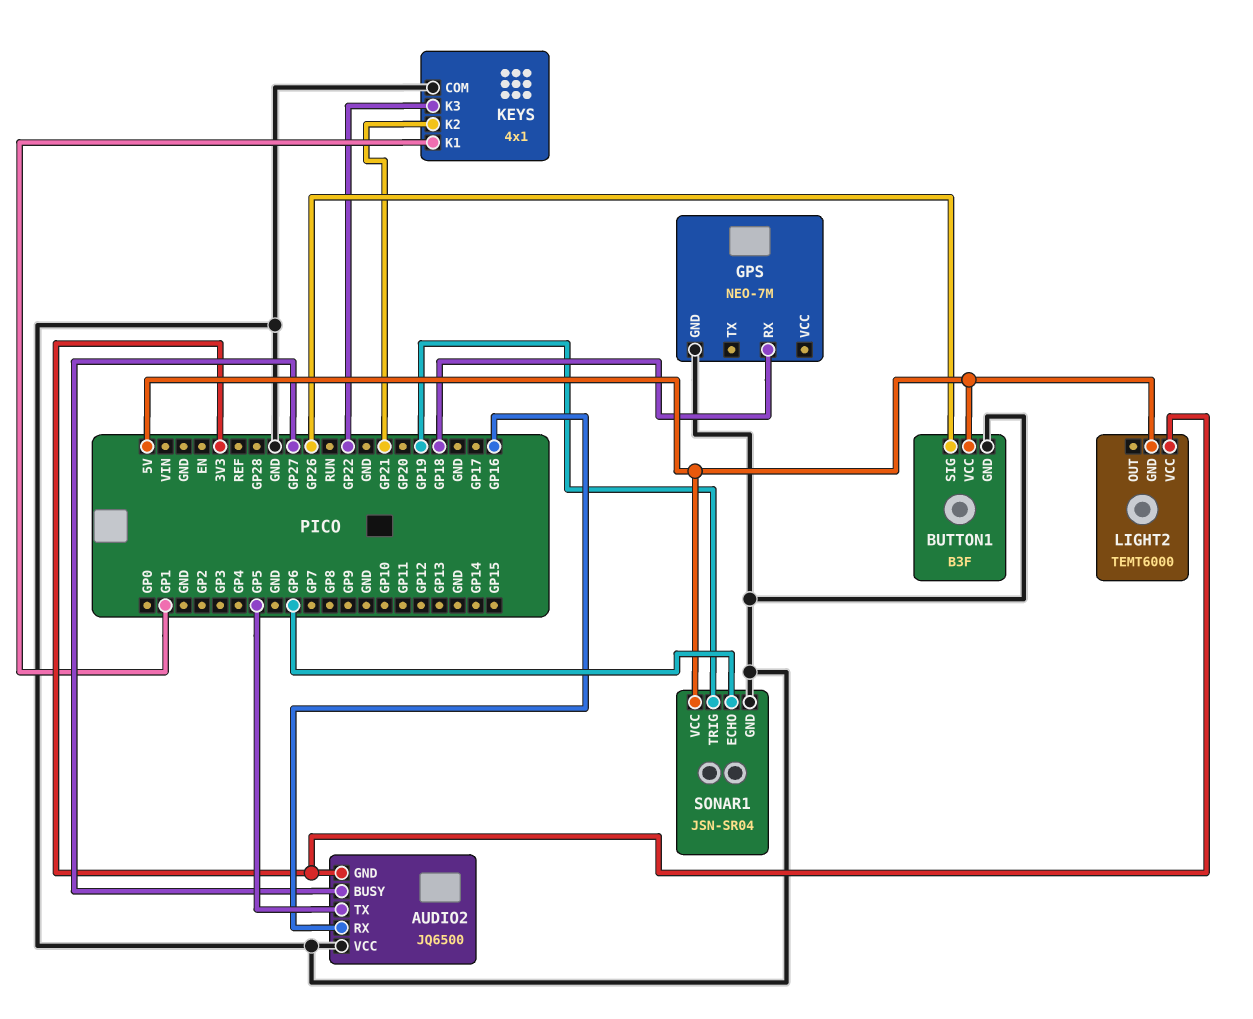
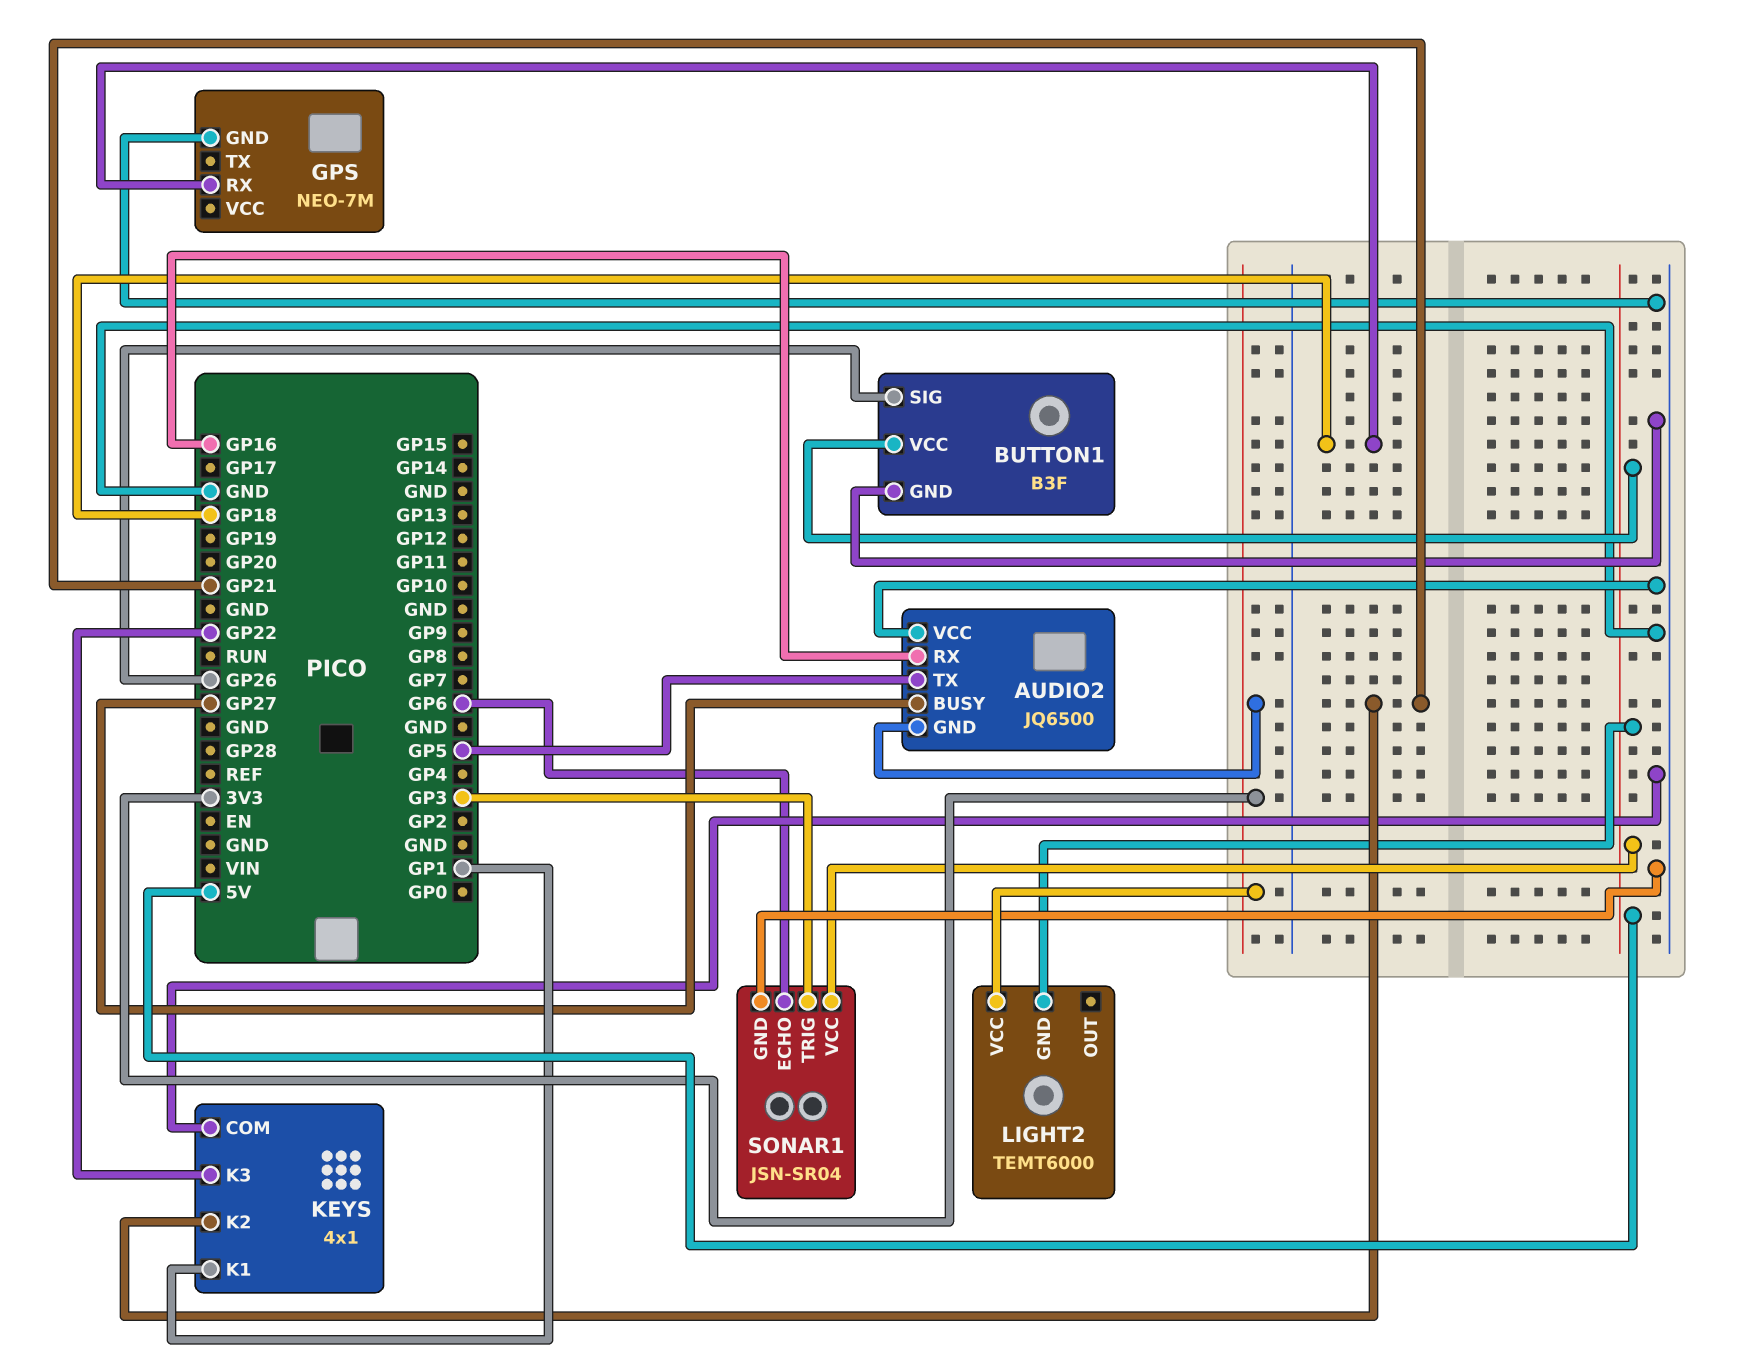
SONAR1 pin TRIG: GP19 -> GP3

